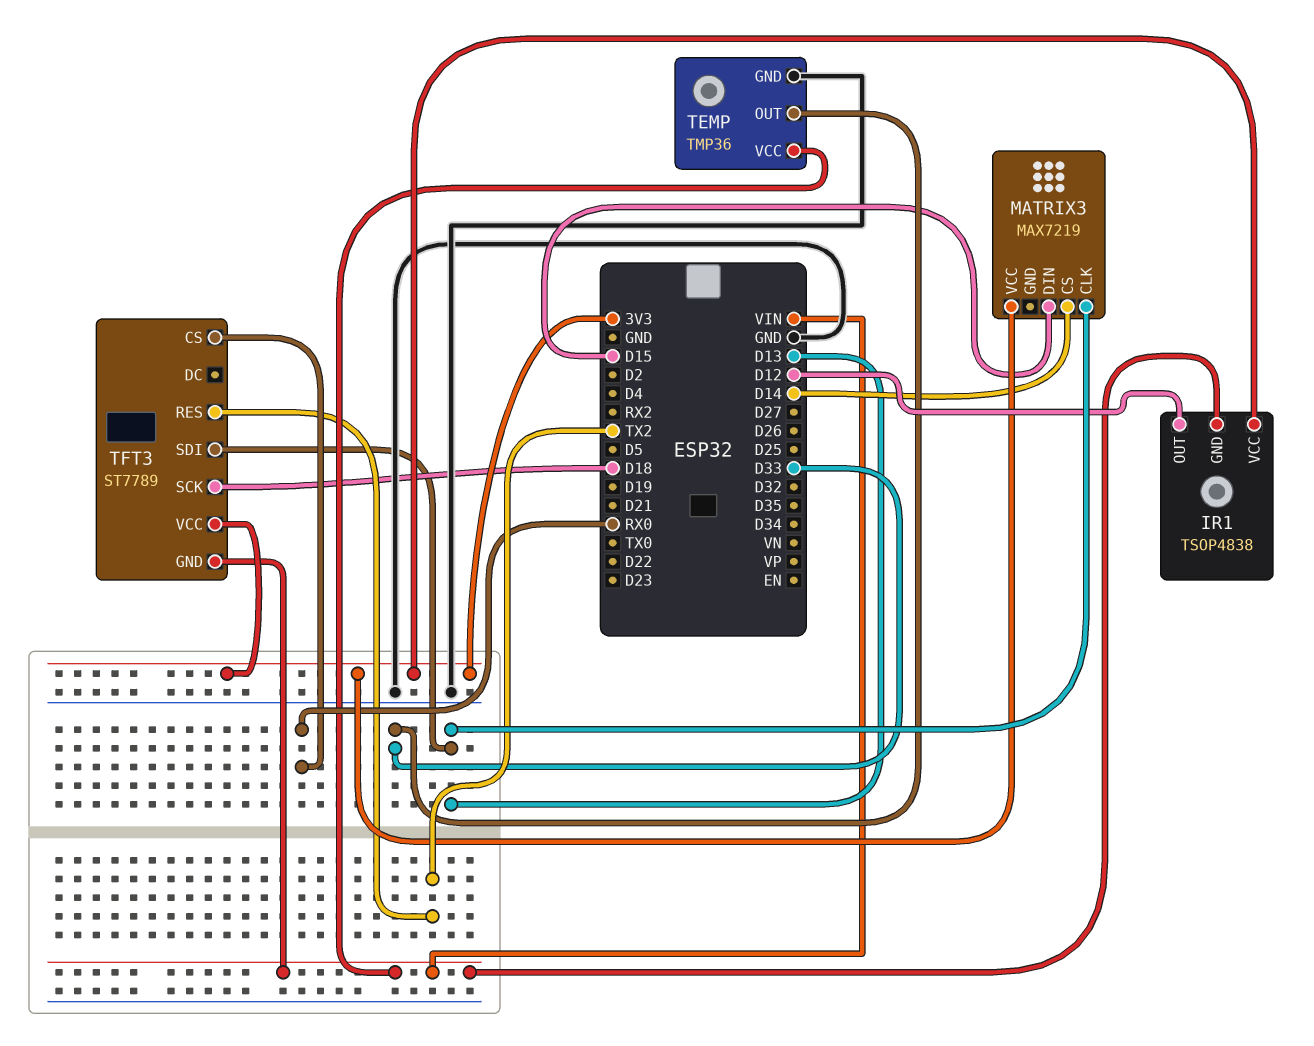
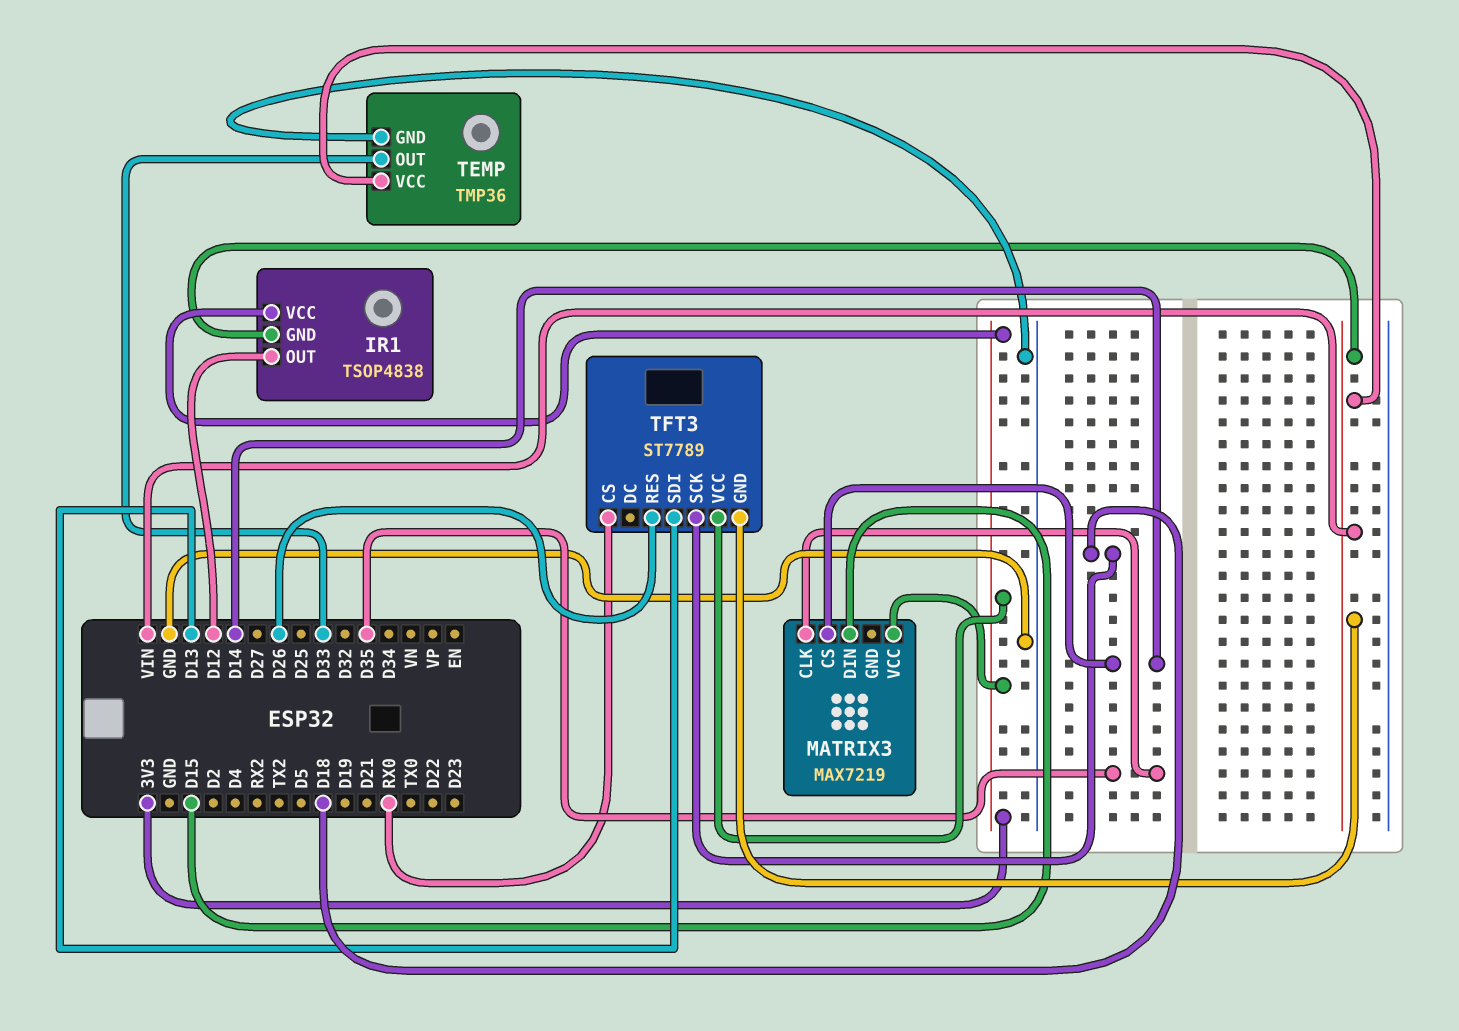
MATRIX3 pin CLK: D13 -> D35
TFT3 pin RES: TX2 -> D26

